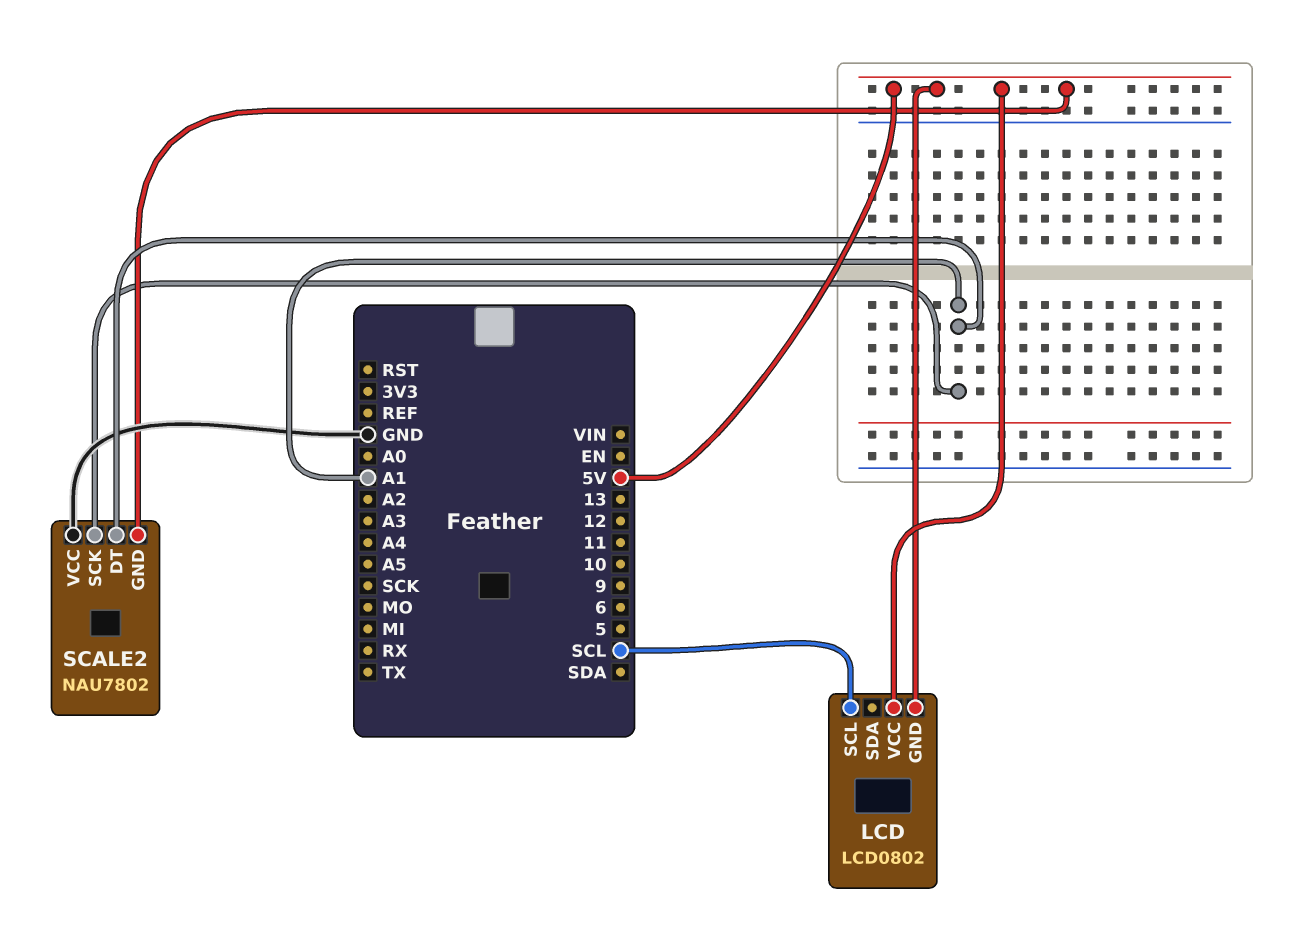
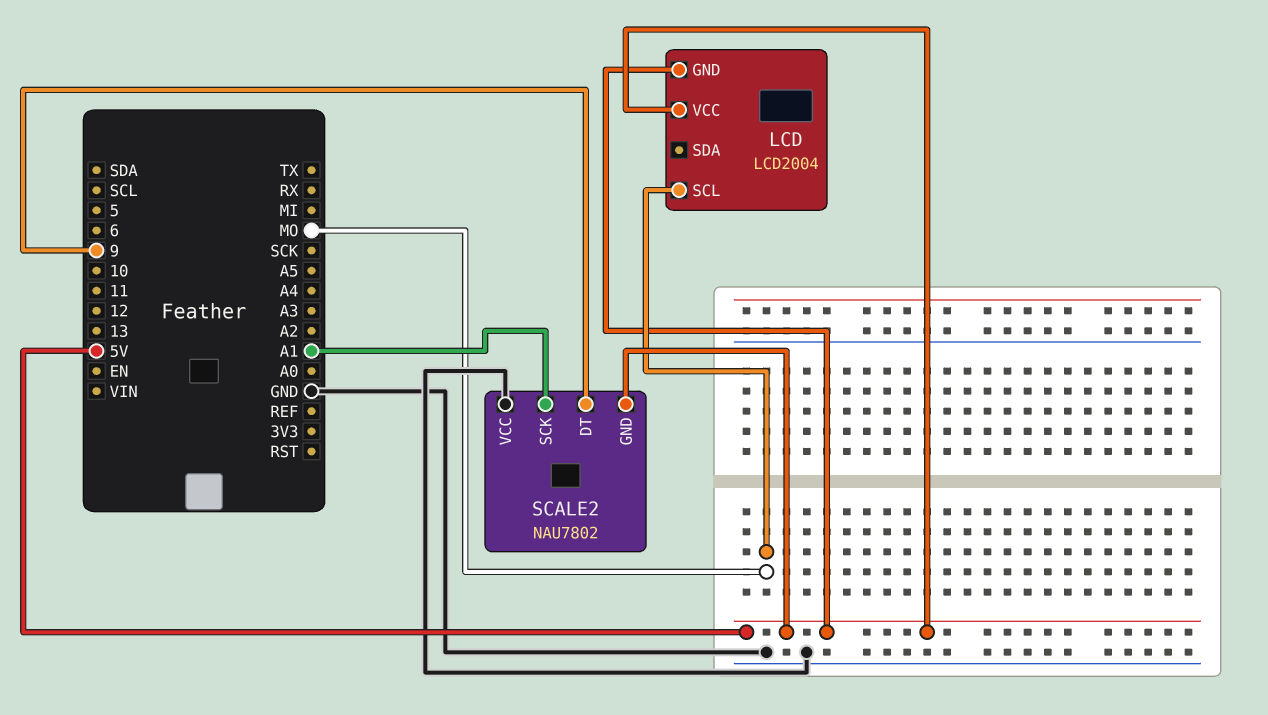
LCD: LCD0802 -> LCD2004
LCD pin SCL: SCL -> MO
SCALE2 pin DT: A1 -> 9

